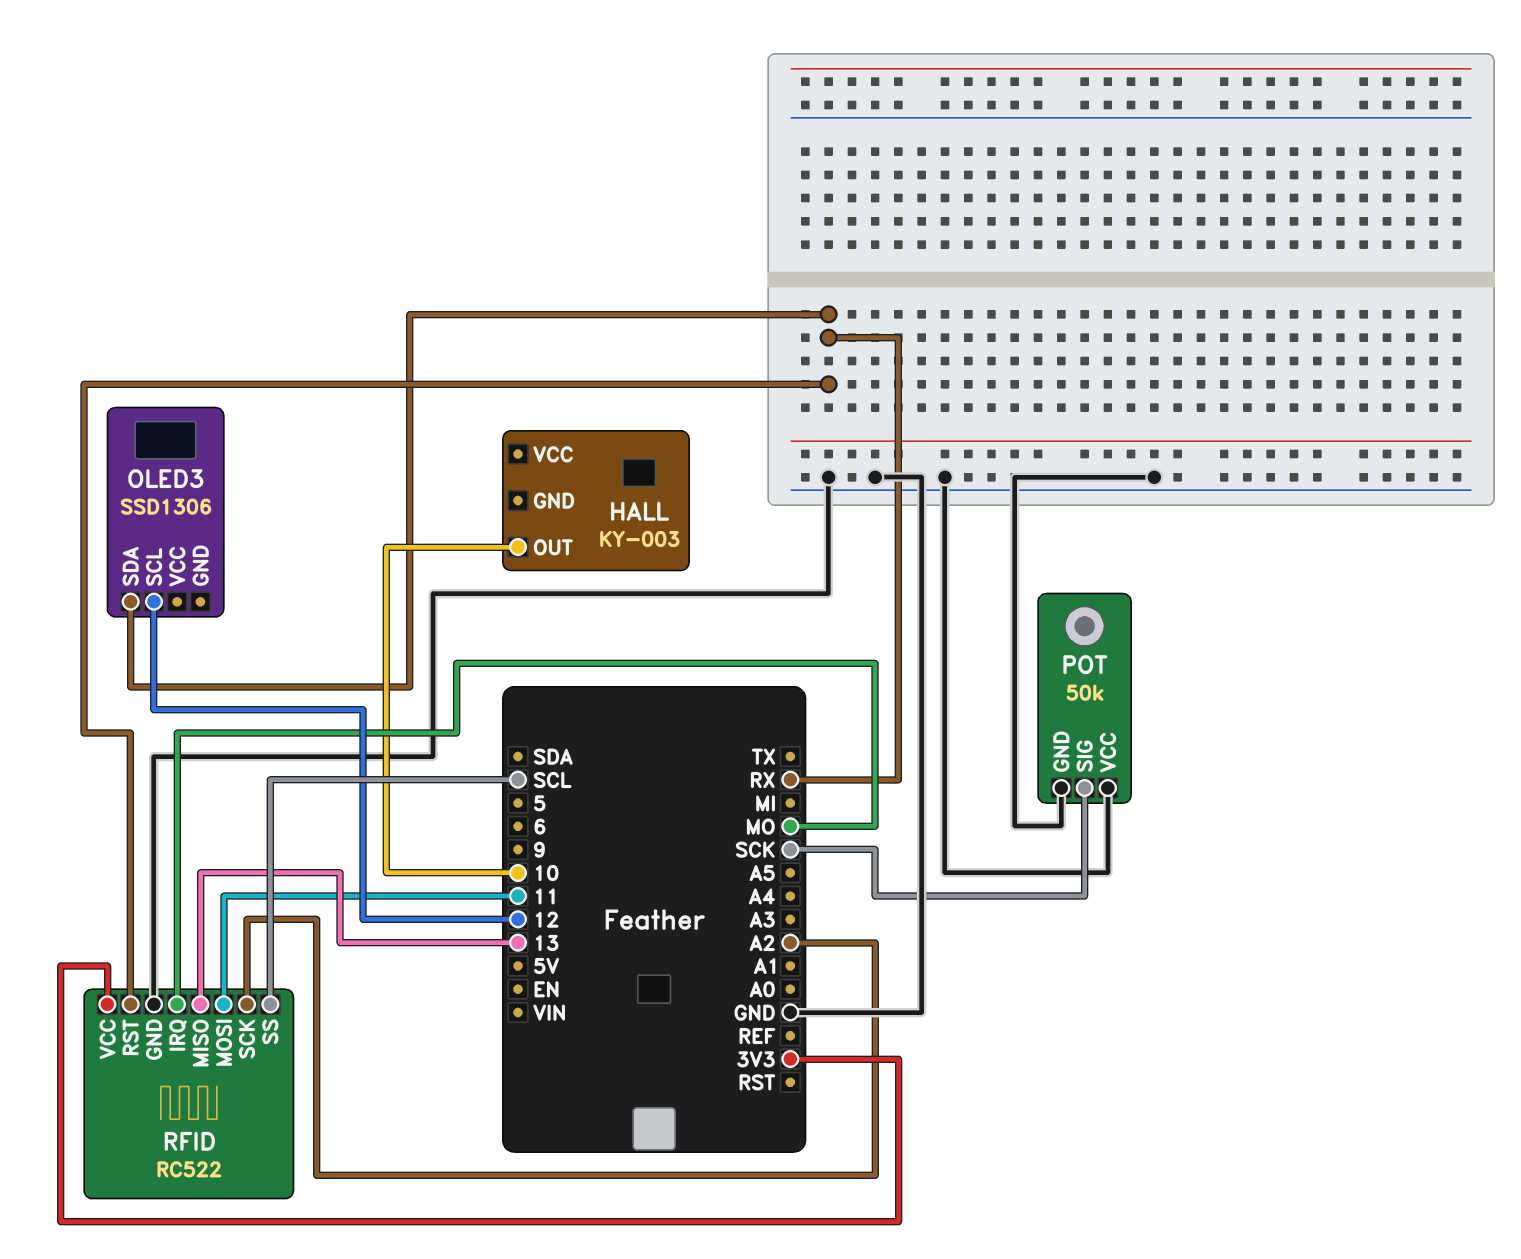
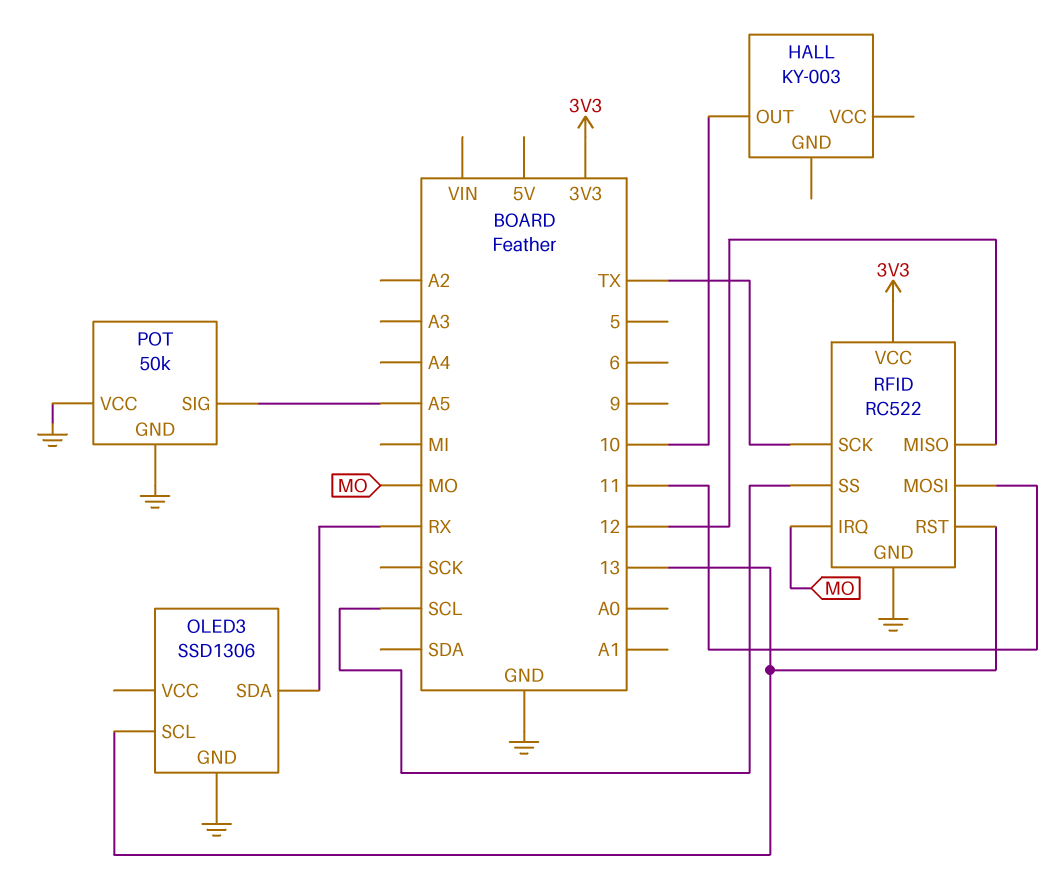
OLED3 pin GND: none -> GND
OLED3 pin SCL: 12 -> 13
POT pin SIG: SCK -> A5
RFID pin MISO: 13 -> 12
RFID pin RST: RX -> 13
RFID pin SCK: A2 -> TX

